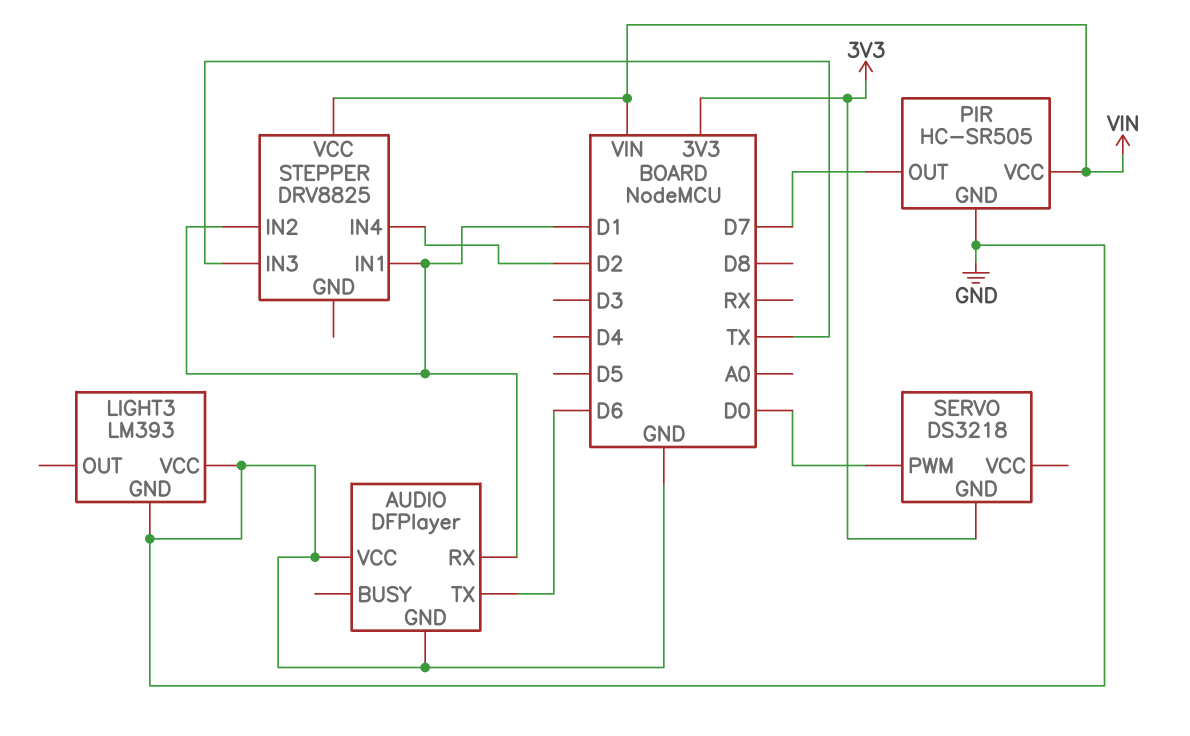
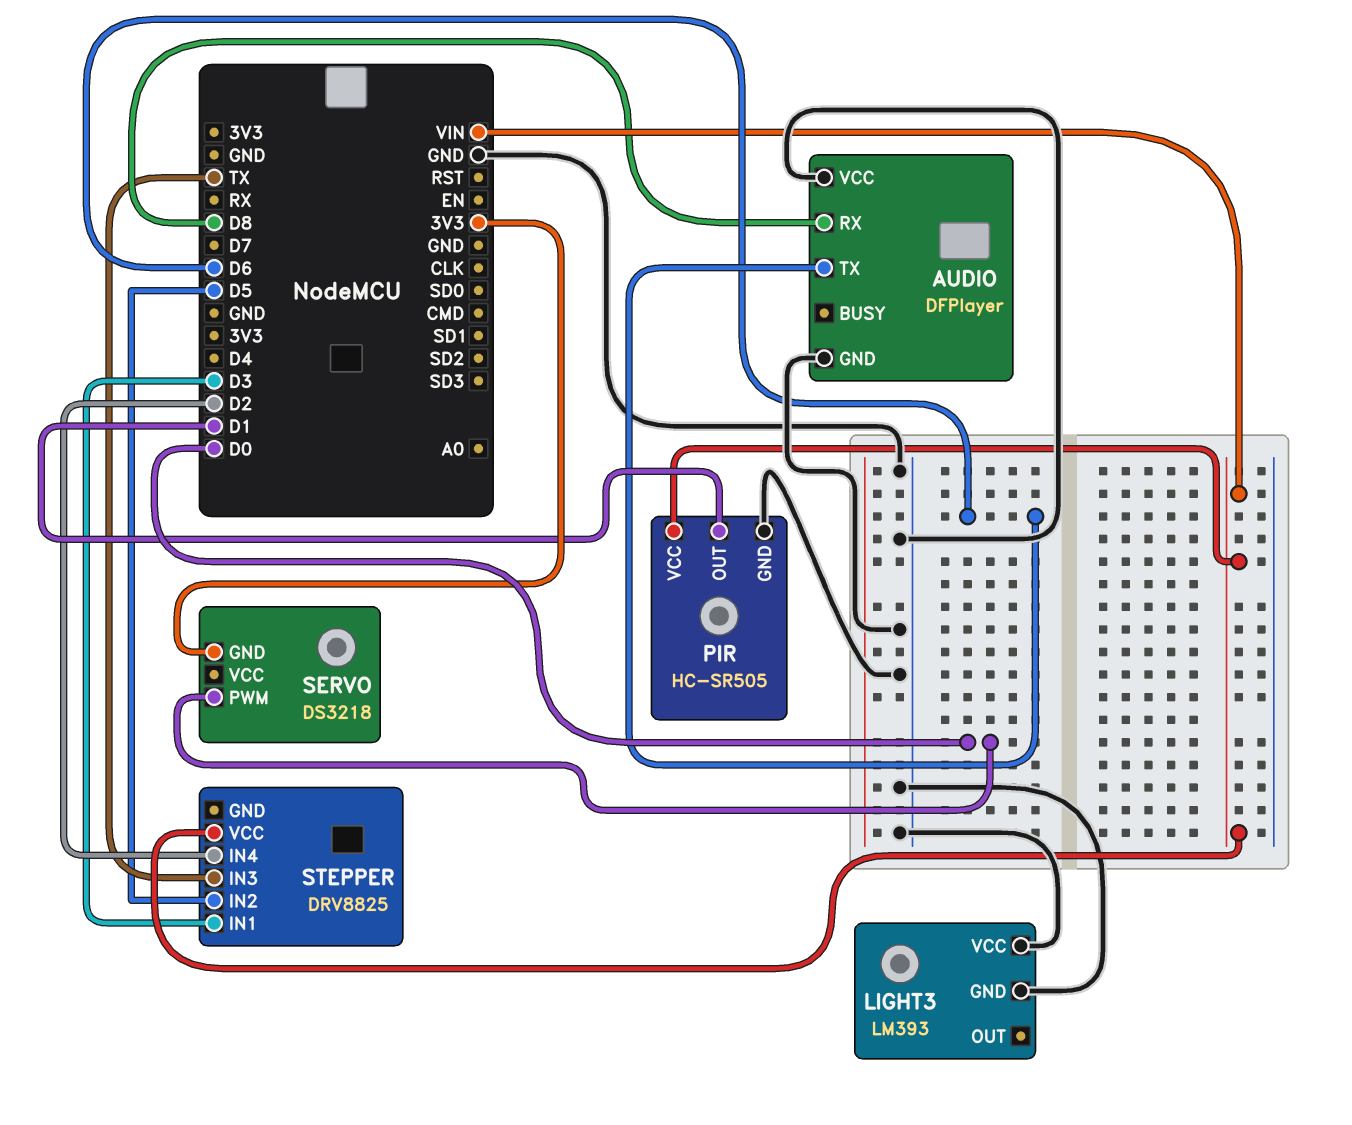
AUDIO pin RX: D1 -> D8
PIR pin OUT: D7 -> D1
STEPPER pin IN1: D1 -> D3
STEPPER pin IN2: D1 -> D5

